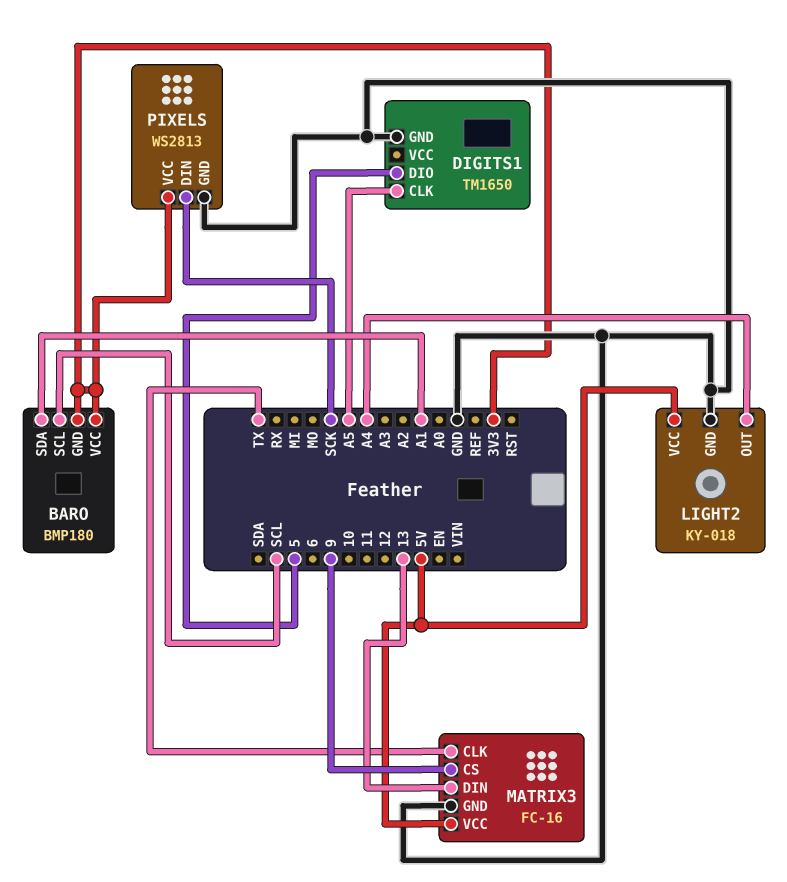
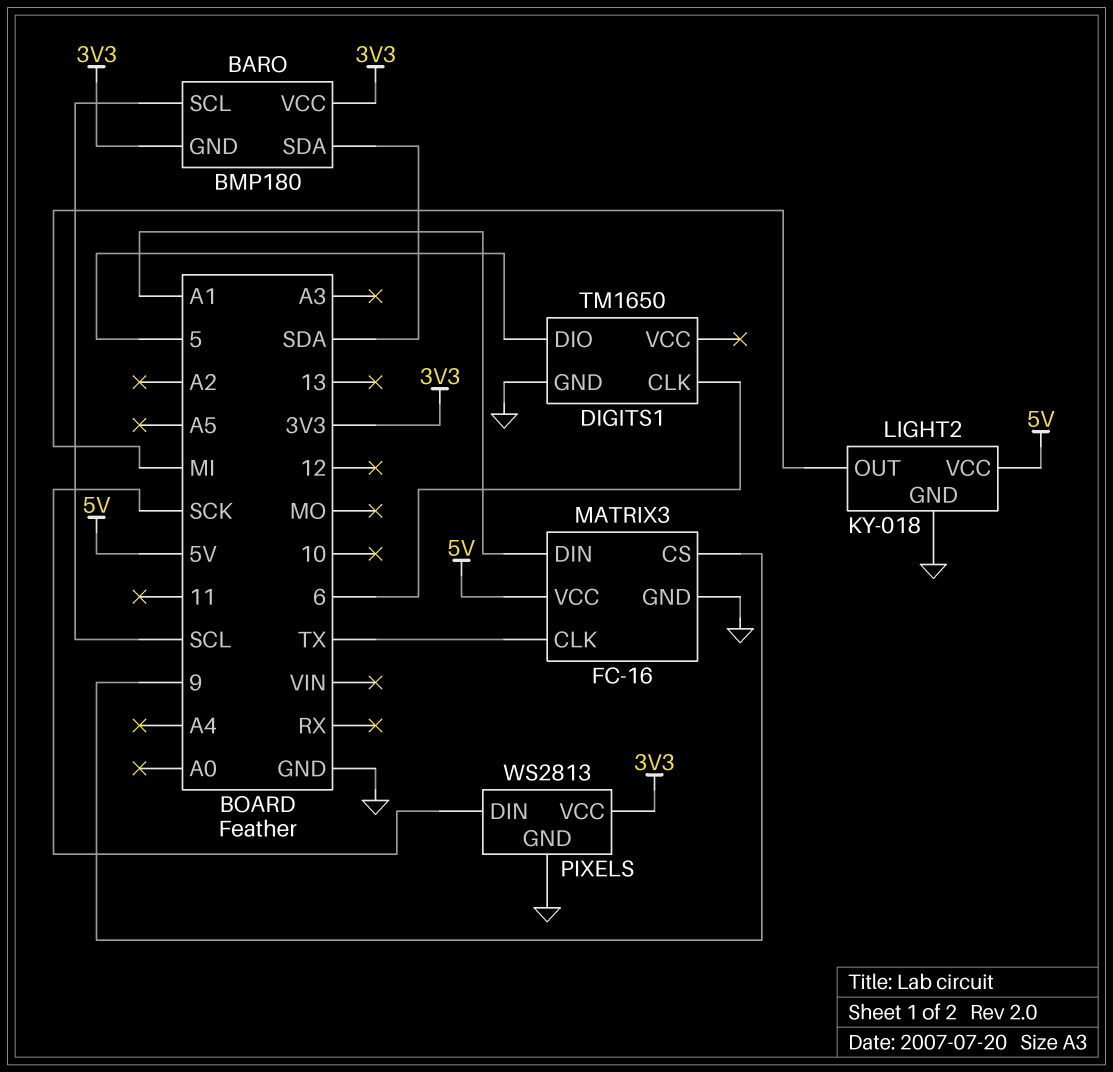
BARO pin SDA: A1 -> SDA
DIGITS1 pin CLK: A5 -> 6
LIGHT2 pin OUT: A4 -> MI
MATRIX3 pin DIN: 13 -> A1

